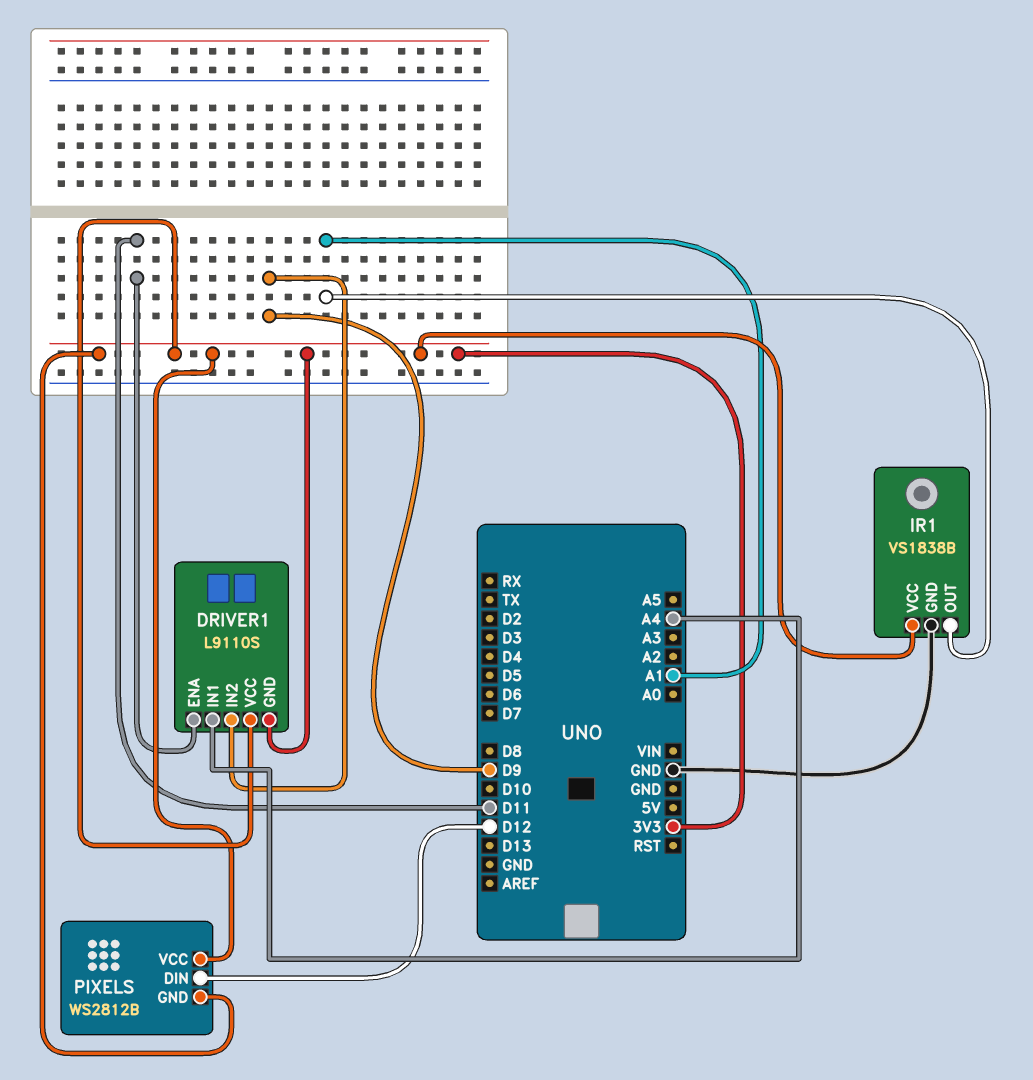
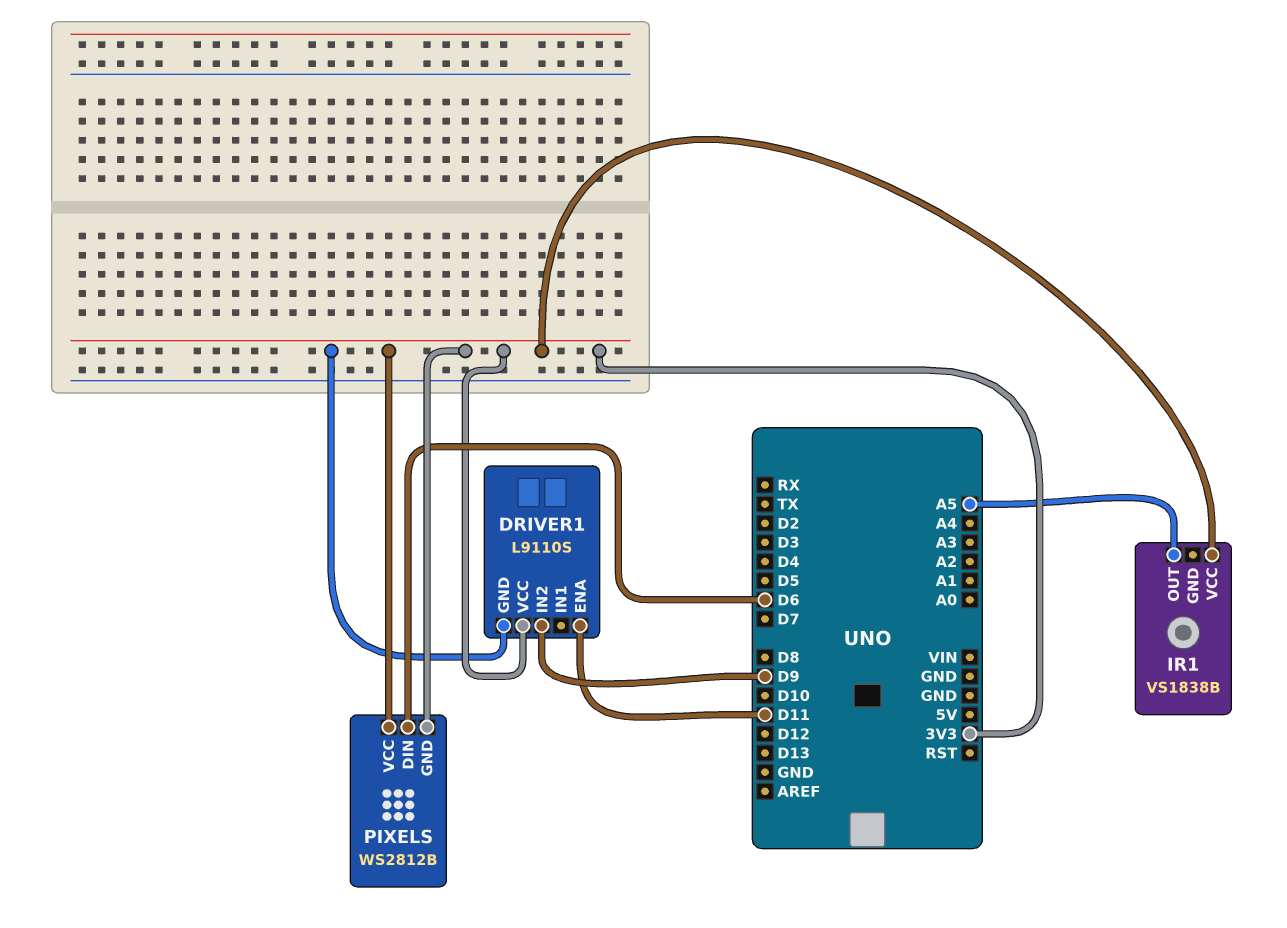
DRIVER1 pin IN1: A4 -> none
IR1 pin GND: GND -> none
IR1 pin OUT: A1 -> A5
PIXELS pin DIN: D12 -> D6

